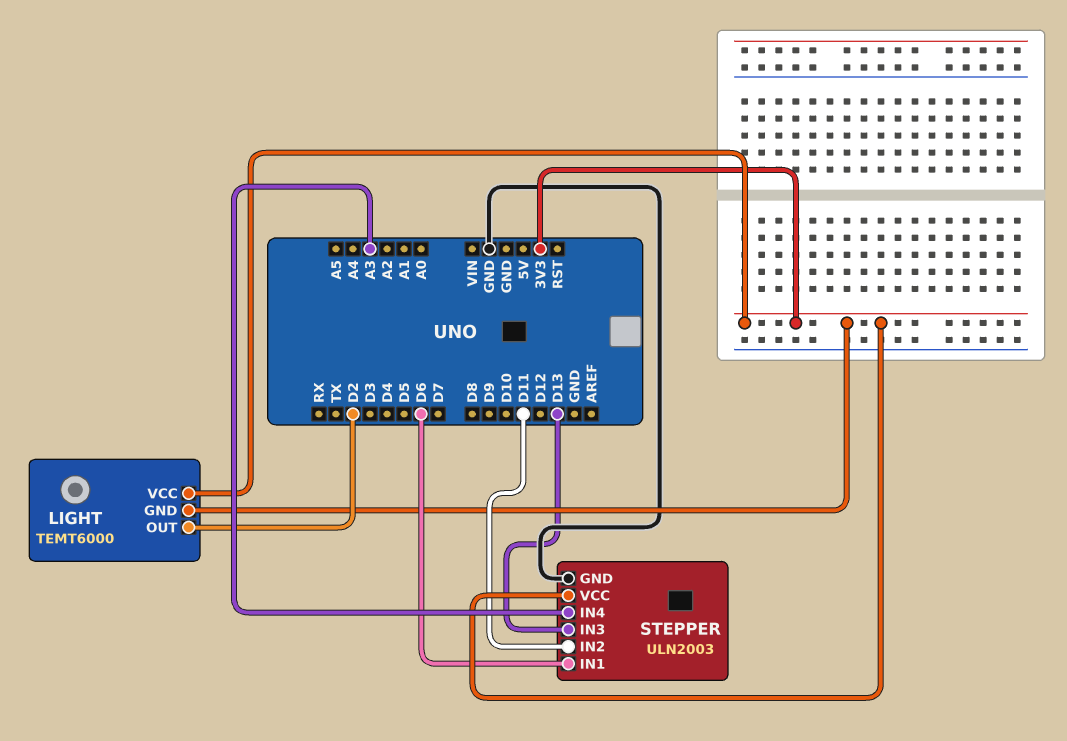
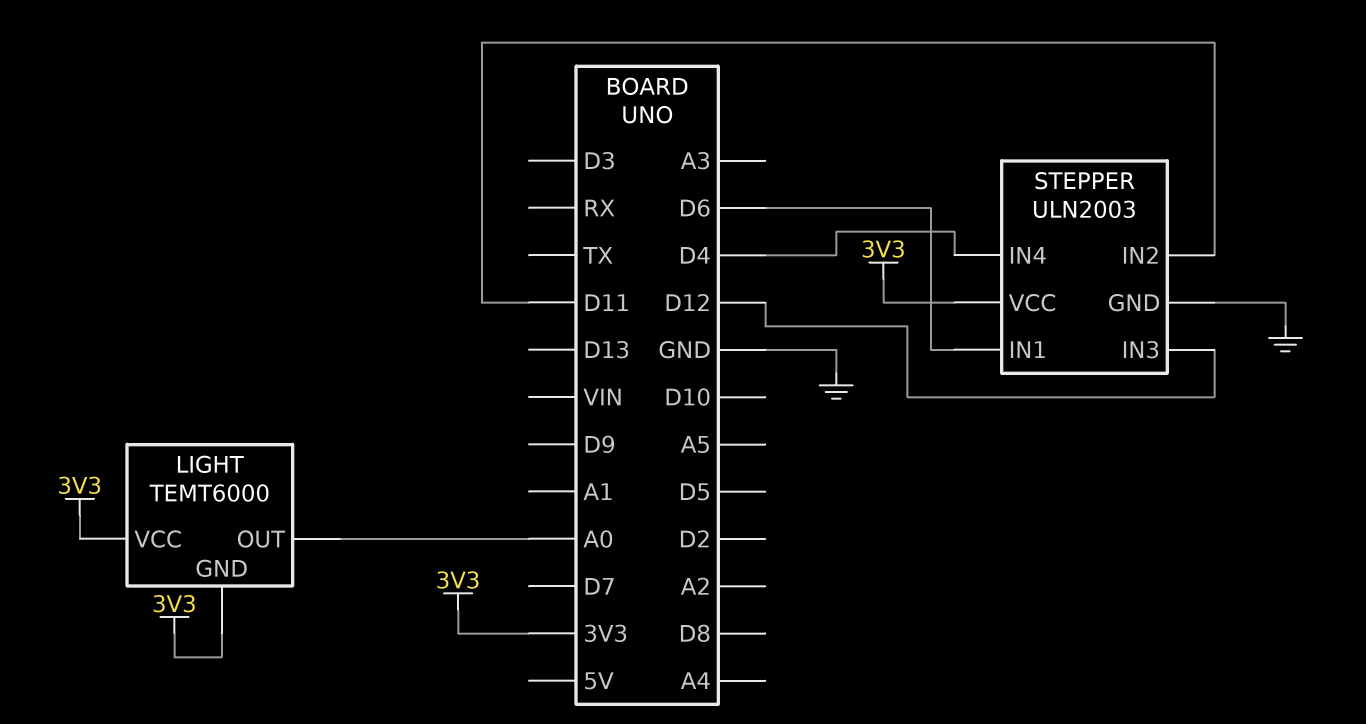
LIGHT pin OUT: D2 -> A0
STEPPER pin IN3: D13 -> D12
STEPPER pin IN4: A3 -> D4

